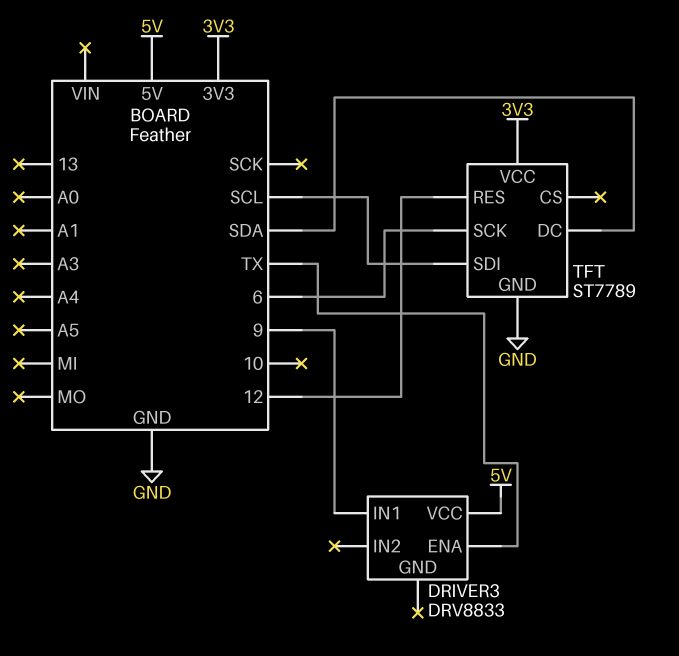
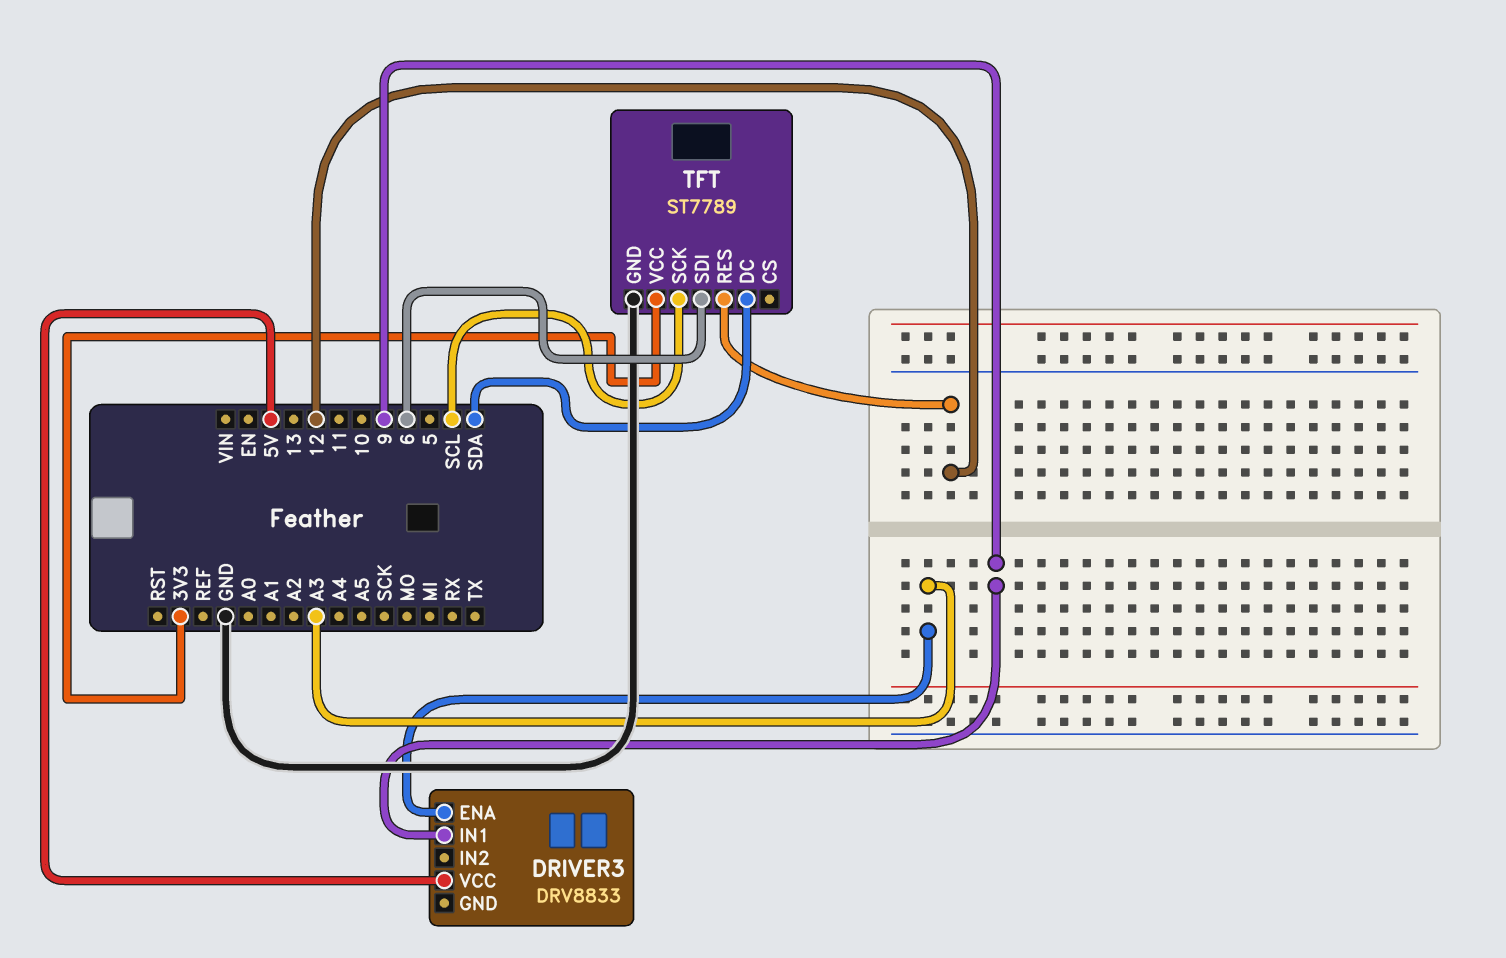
DRIVER3 pin ENA: TX -> A3
TFT pin SCK: 6 -> SCL
TFT pin SDI: SCL -> 6

